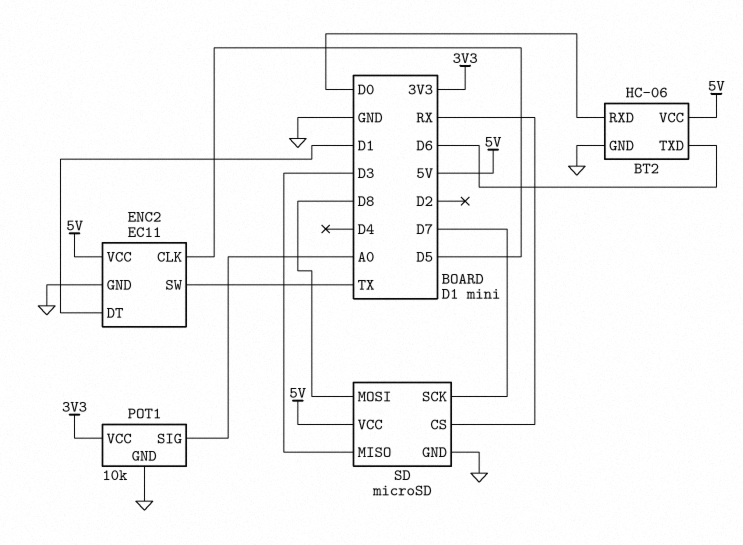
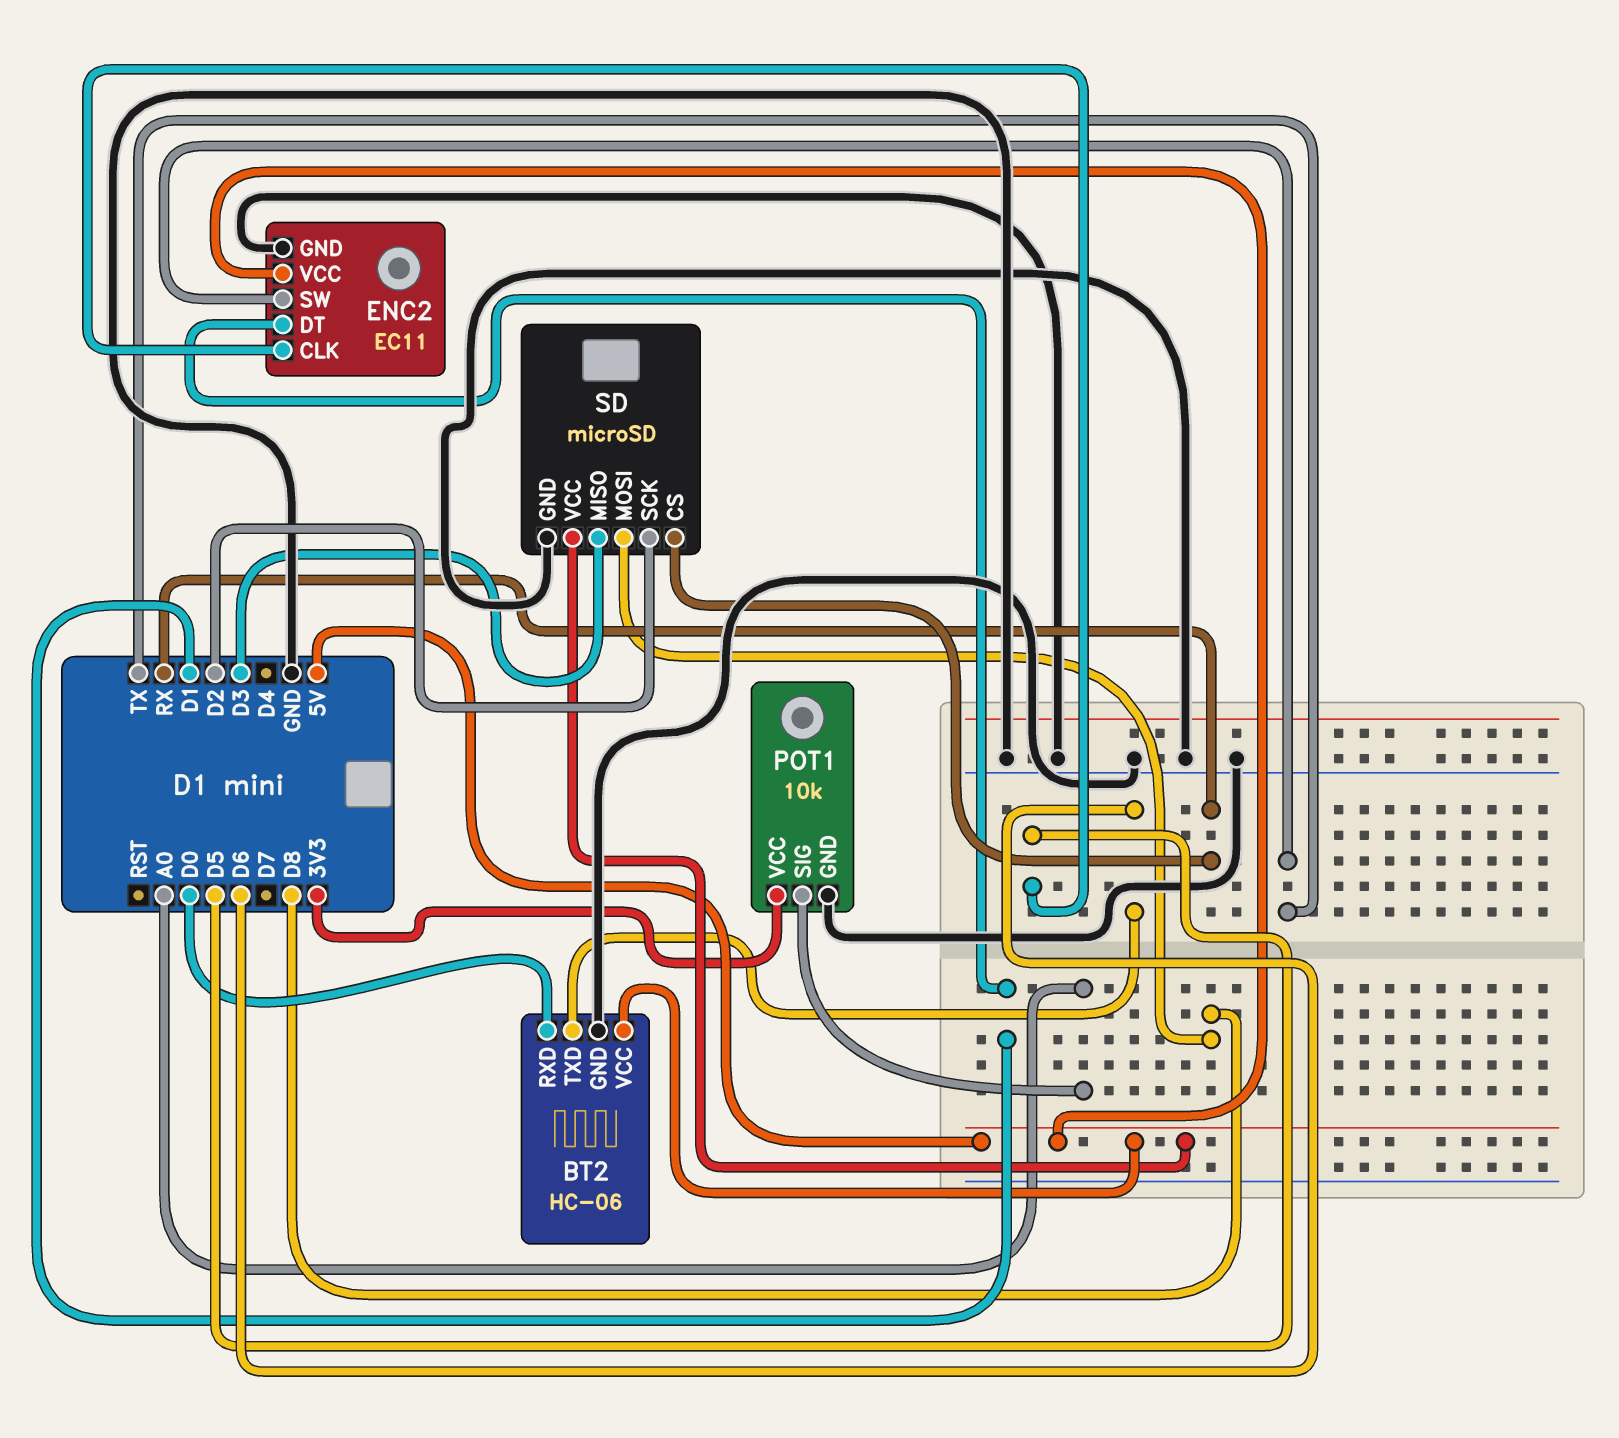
SD pin SCK: D7 -> D2

